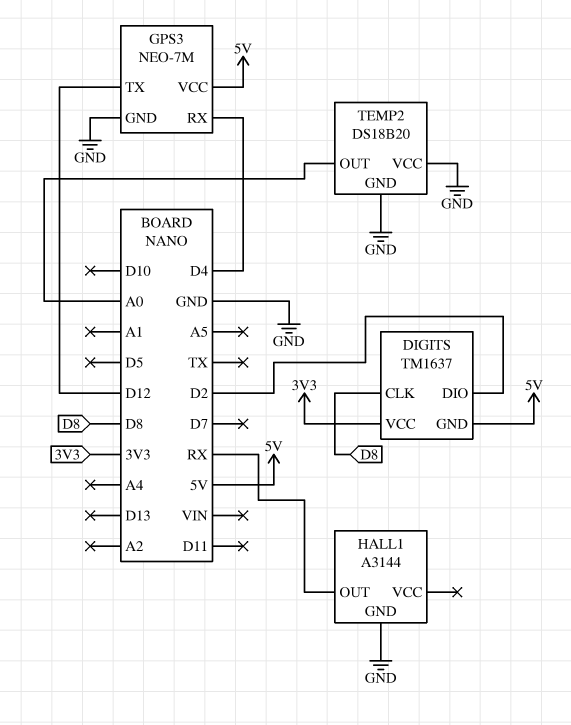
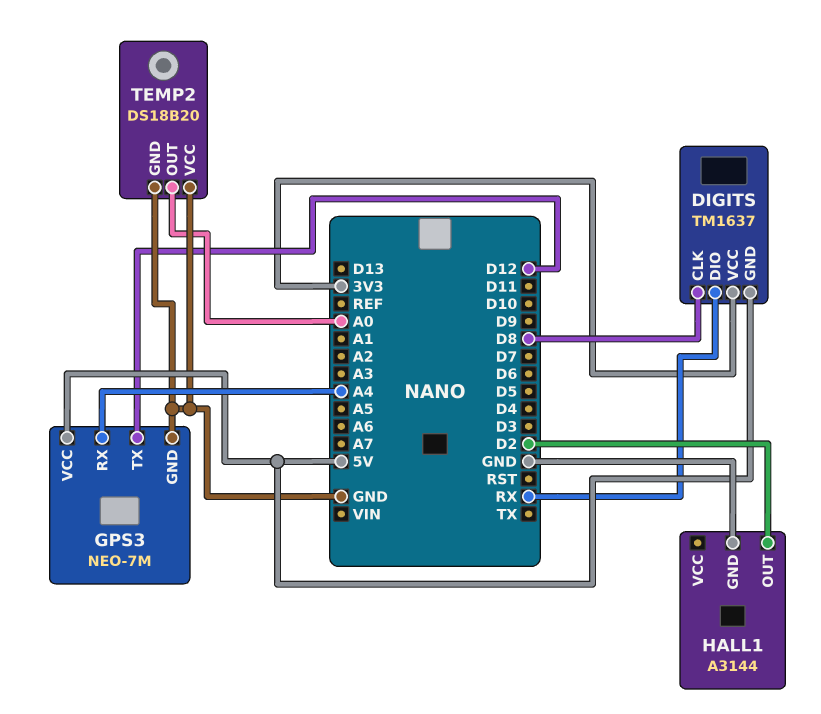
DIGITS pin DIO: D2 -> RX
GPS3 pin RX: D4 -> A4
HALL1 pin OUT: RX -> D2

